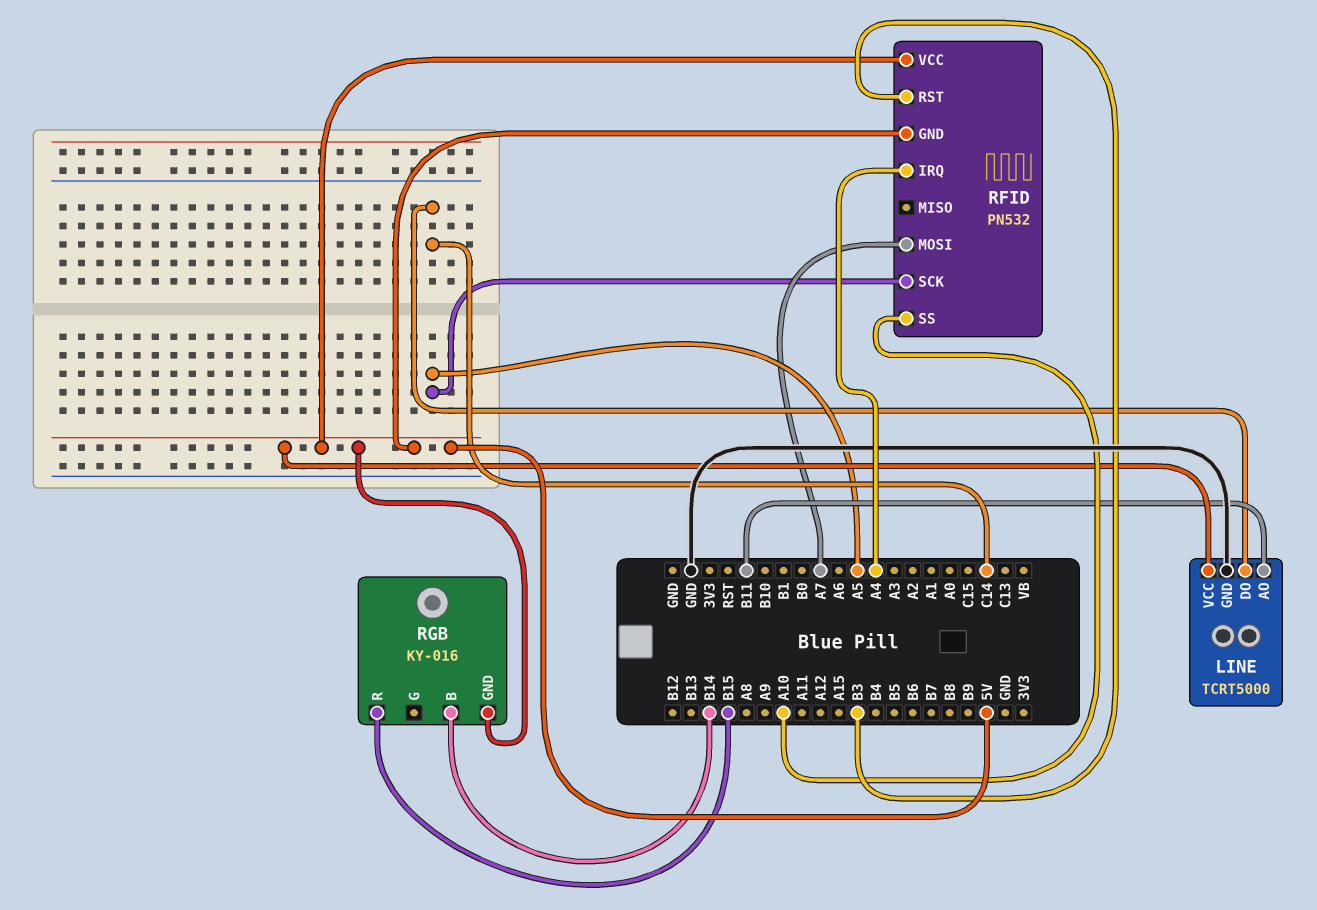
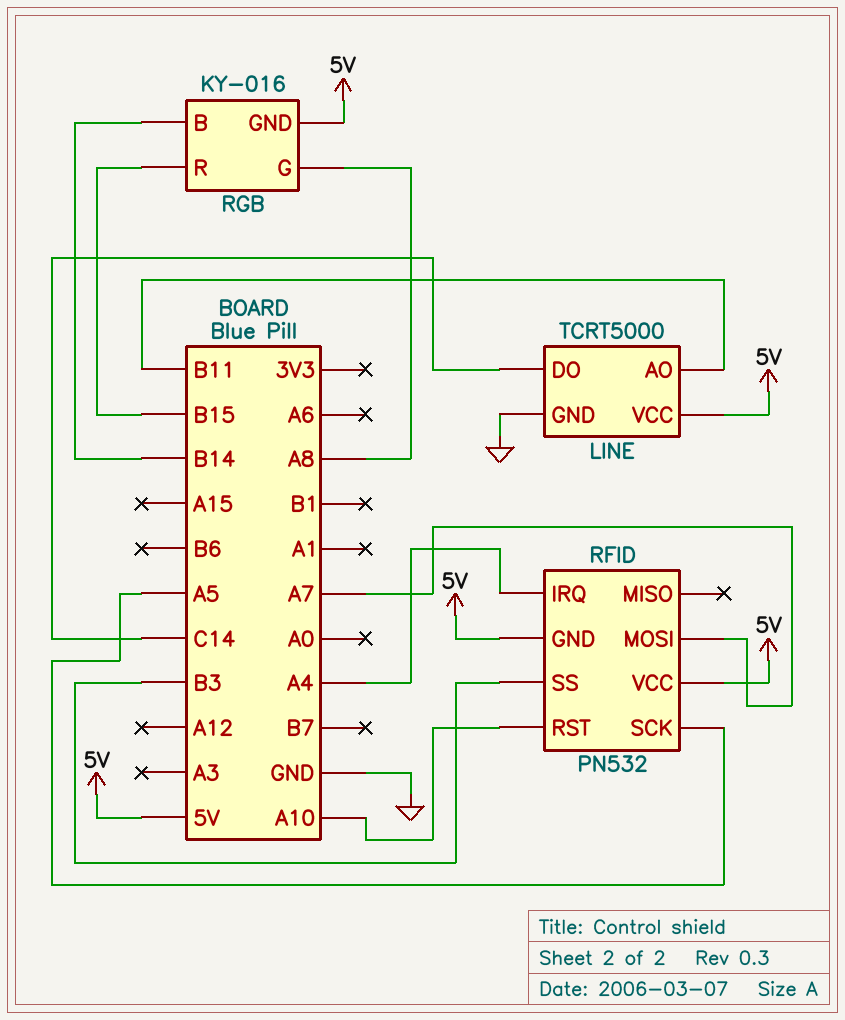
RFID pin RST: B3 -> A10
RFID pin SS: A10 -> B3
RGB pin G: none -> A8

